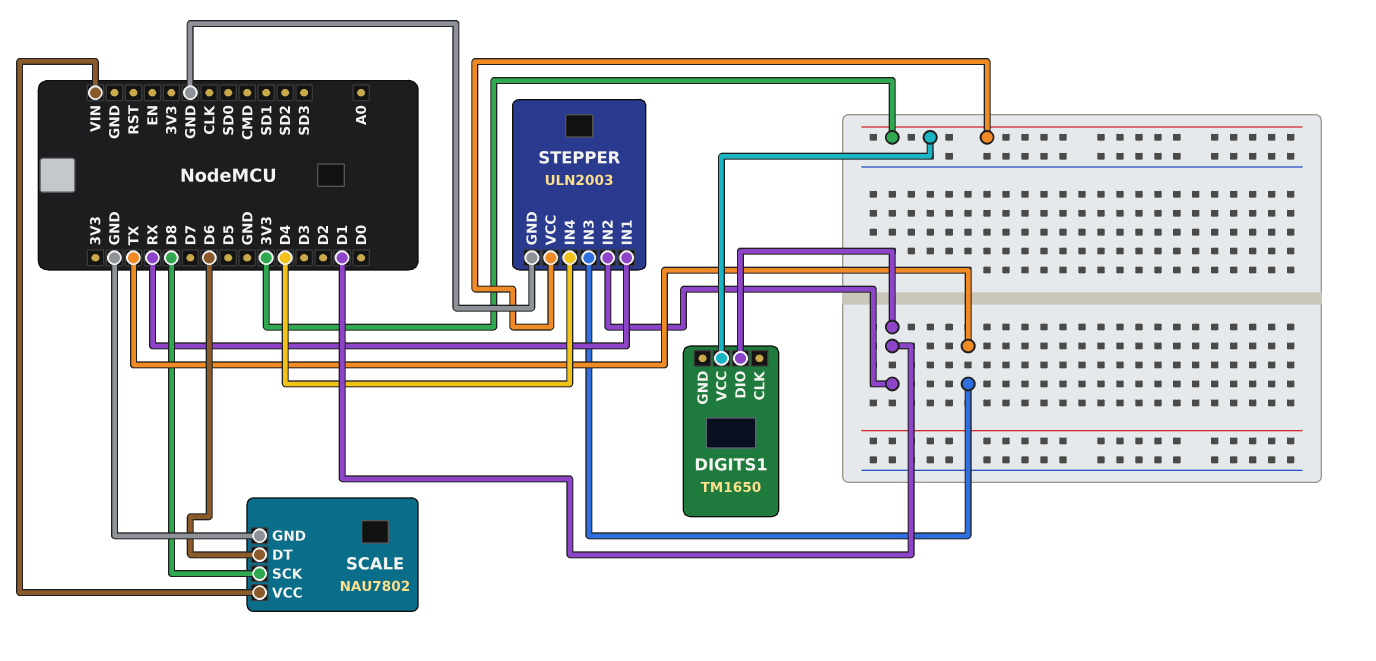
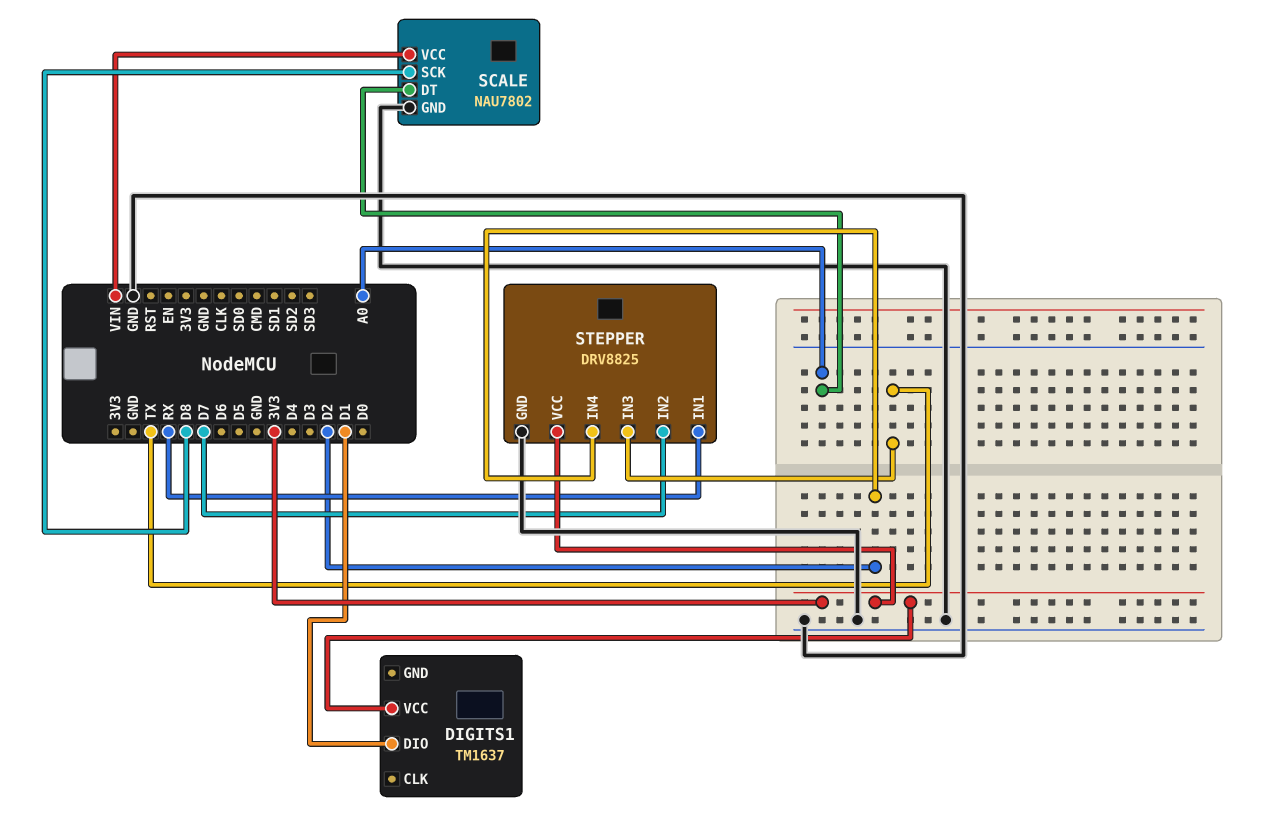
DIGITS1: TM1650 -> TM1637
SCALE pin DT: D6 -> A0
STEPPER: ULN2003 -> DRV8825
STEPPER pin IN2: D1 -> D7
STEPPER pin IN4: D4 -> D2

